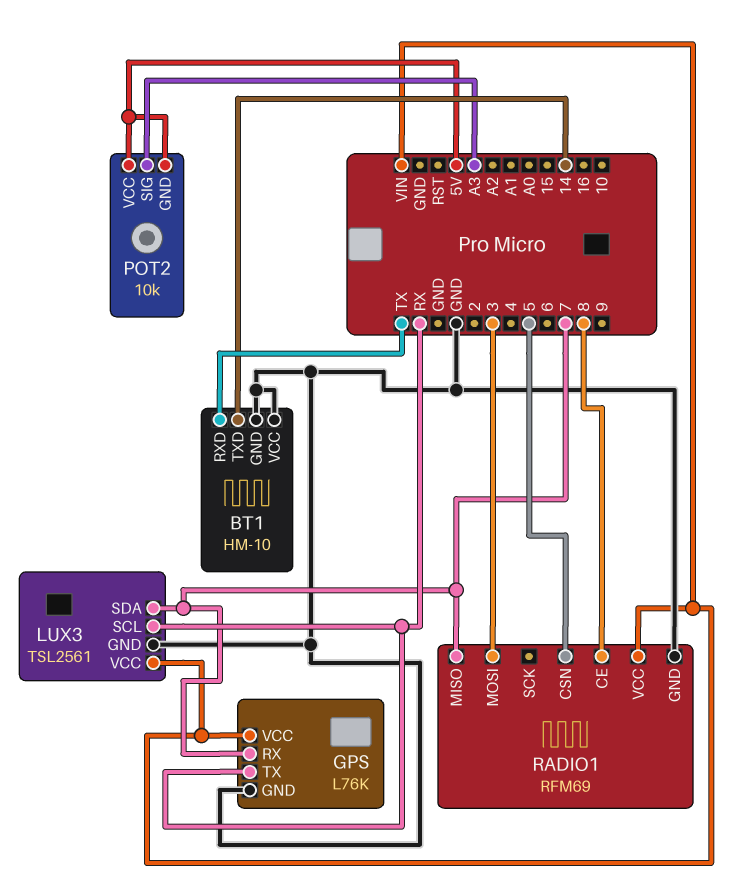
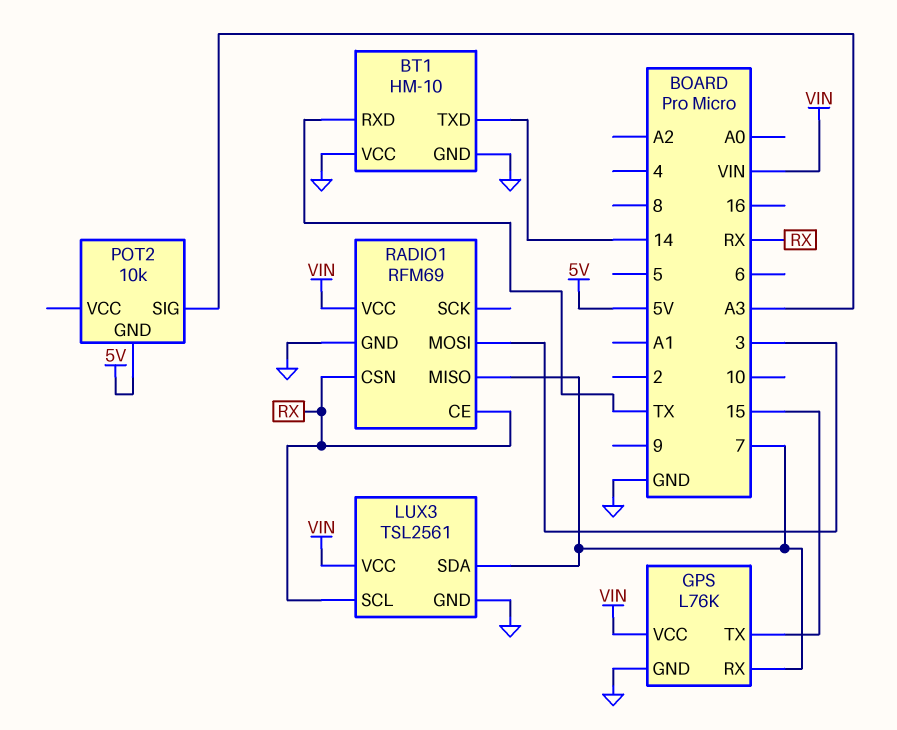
GPS pin TX: RX -> 15
POT2 pin VCC: 5V -> none
RADIO1 pin CE: 8 -> RX
RADIO1 pin CSN: 5 -> RX

